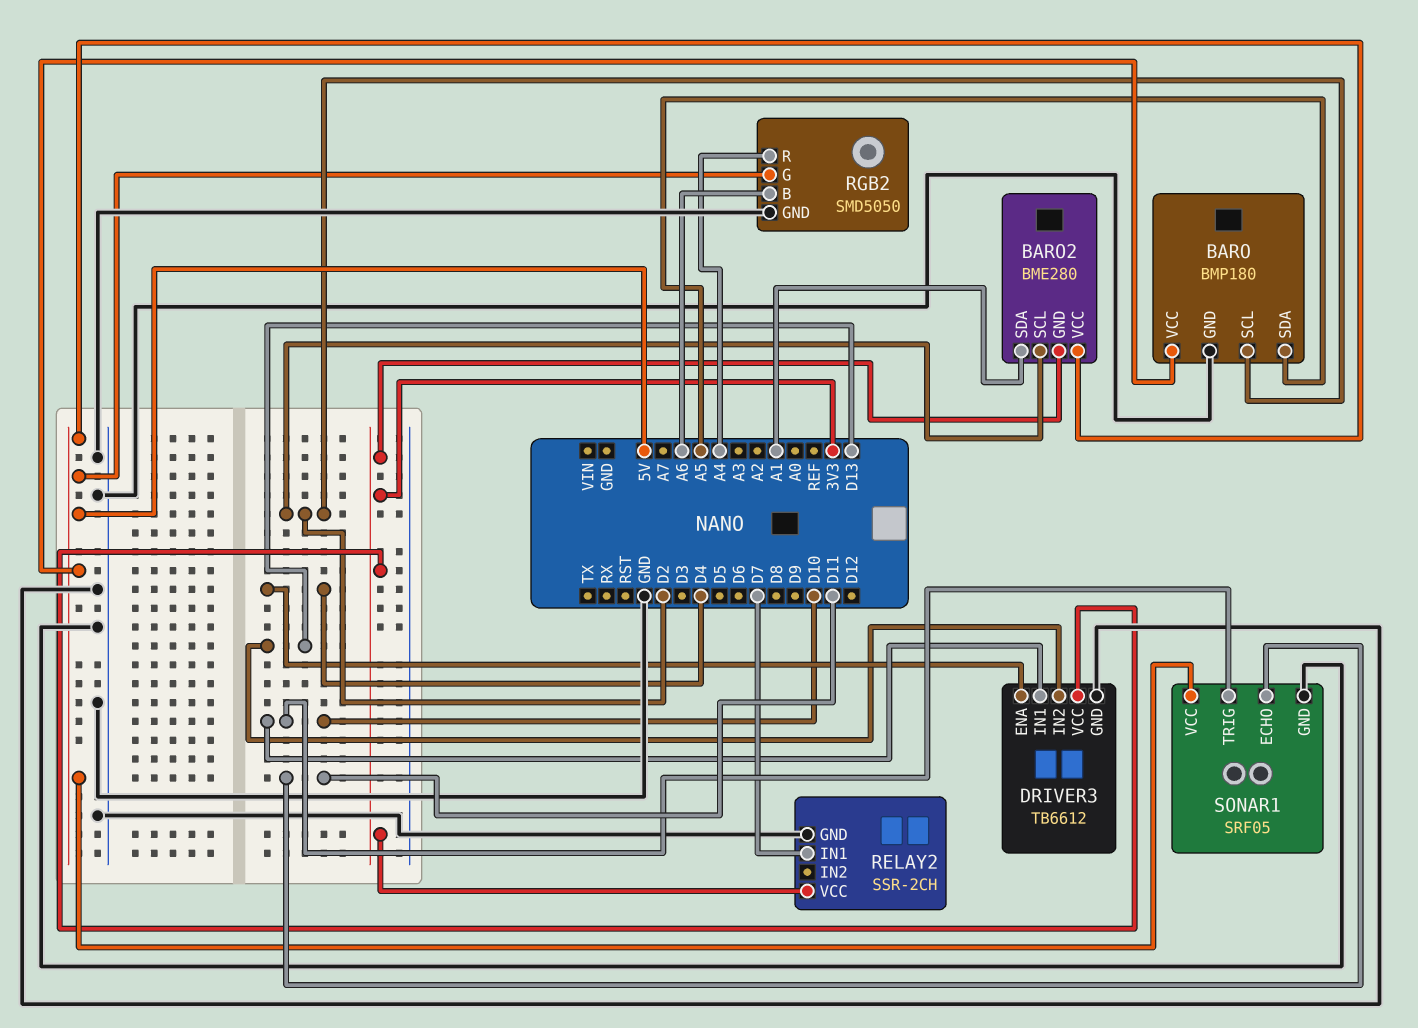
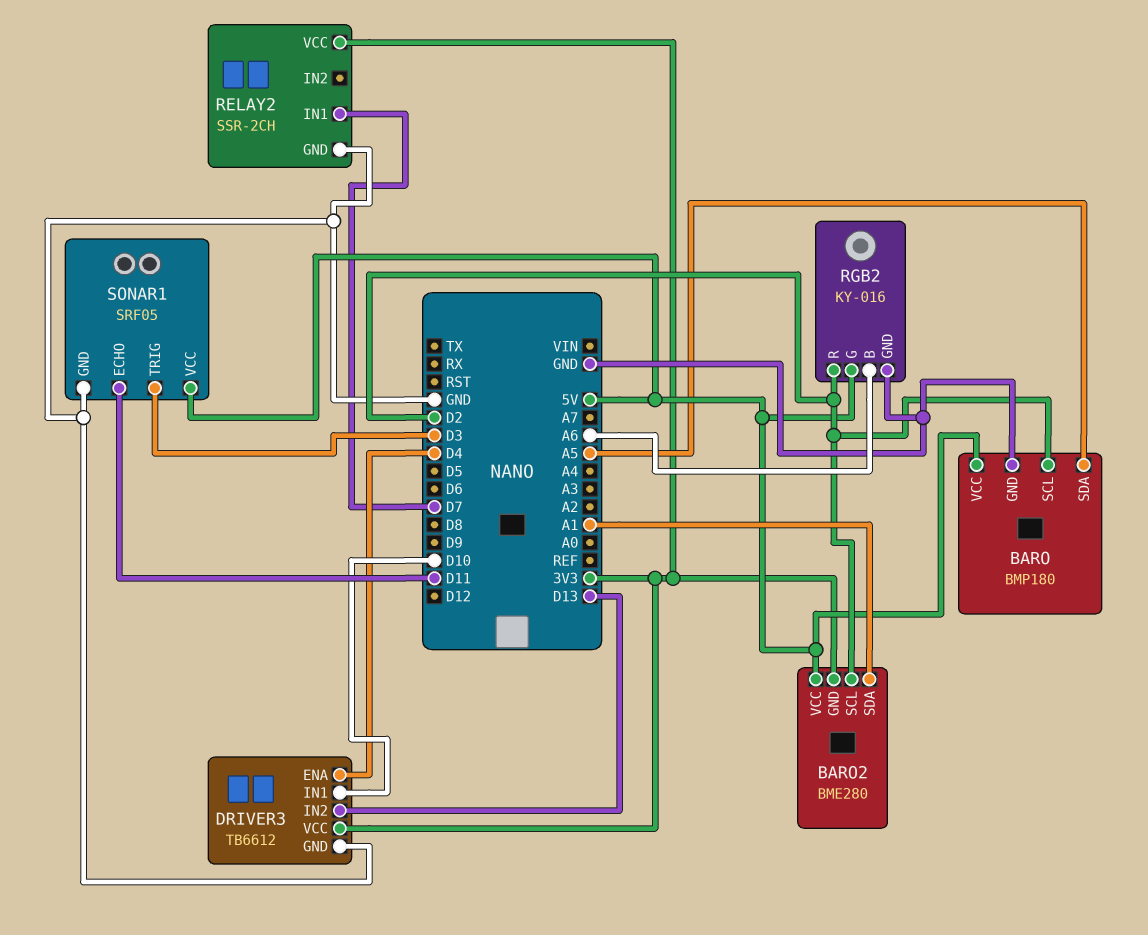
RGB2: SMD5050 -> KY-016
RGB2 pin R: A4 -> D2
SONAR1 pin TRIG: D10 -> D3

